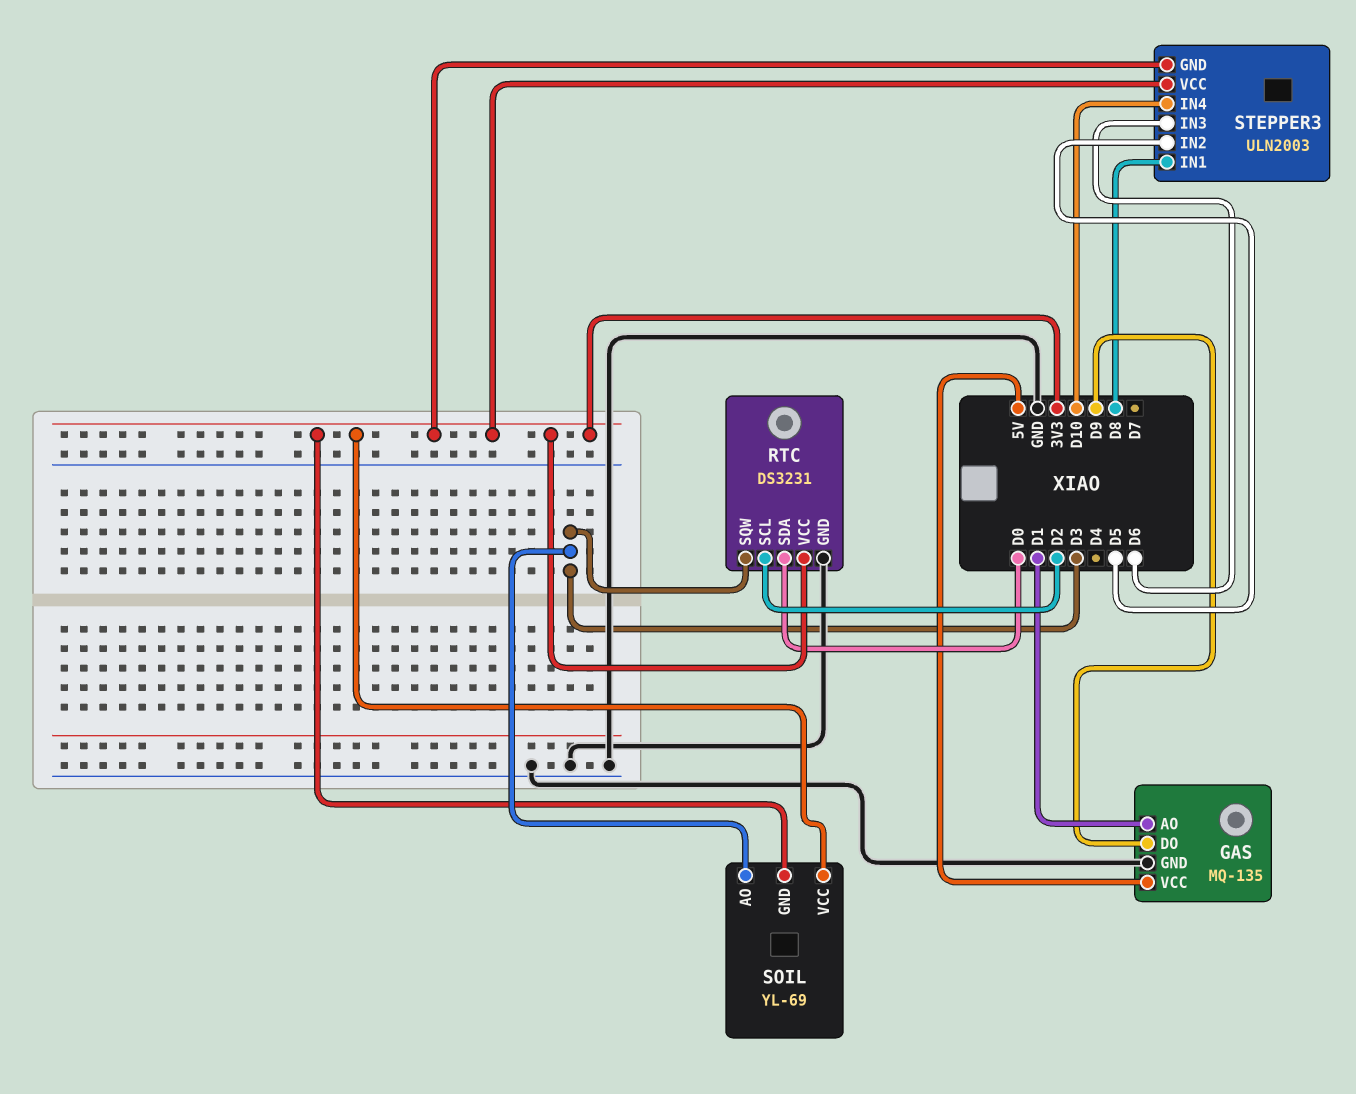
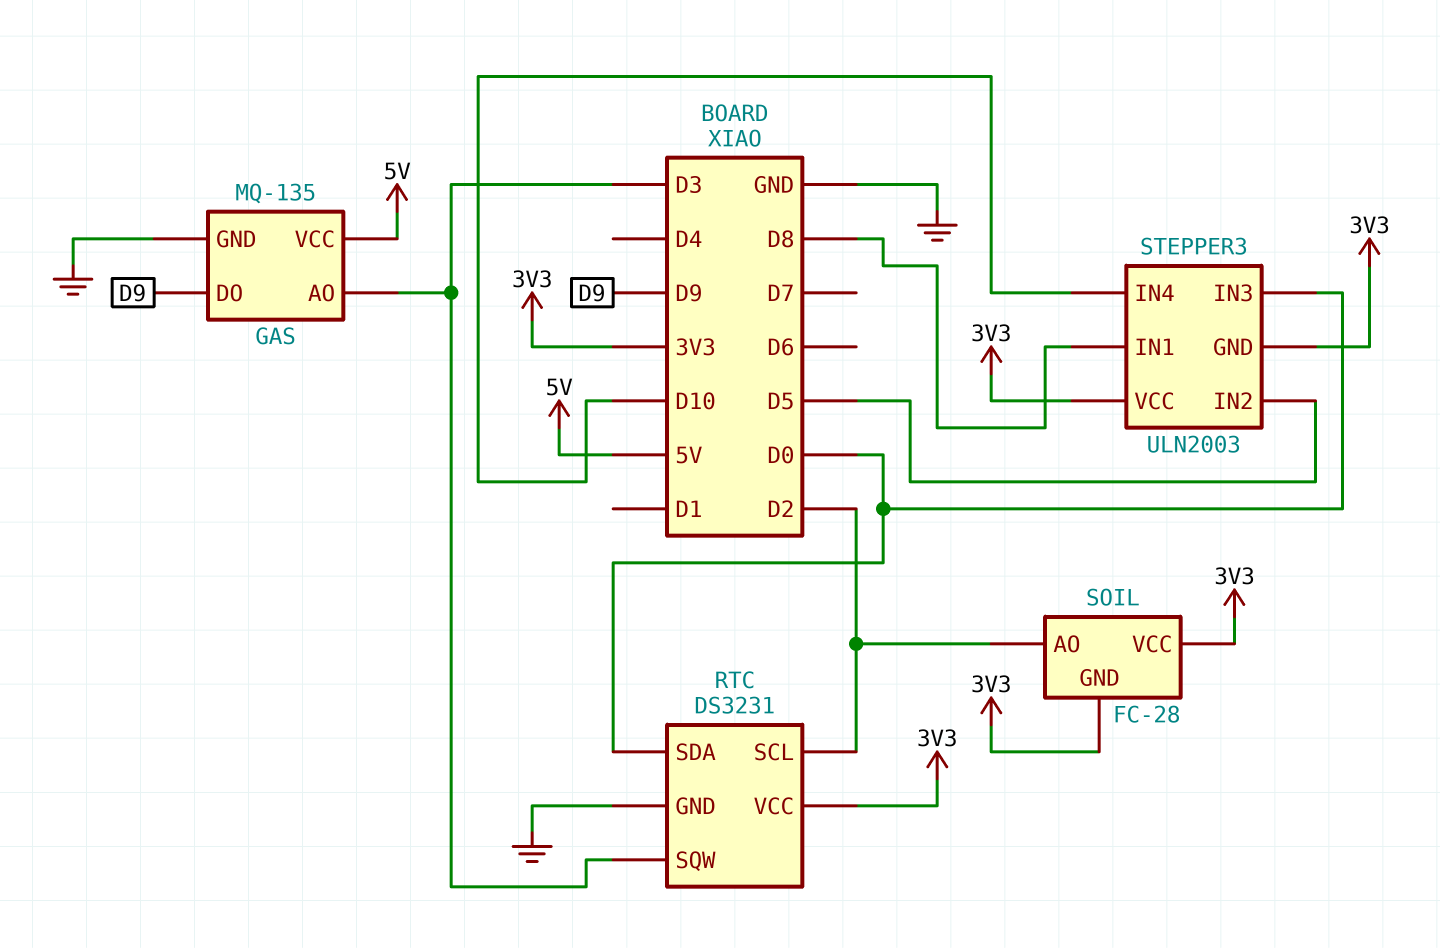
GAS pin AO: D1 -> D3
SOIL: YL-69 -> FC-28
SOIL pin AO: D3 -> D2
STEPPER3 pin IN3: D6 -> D0

